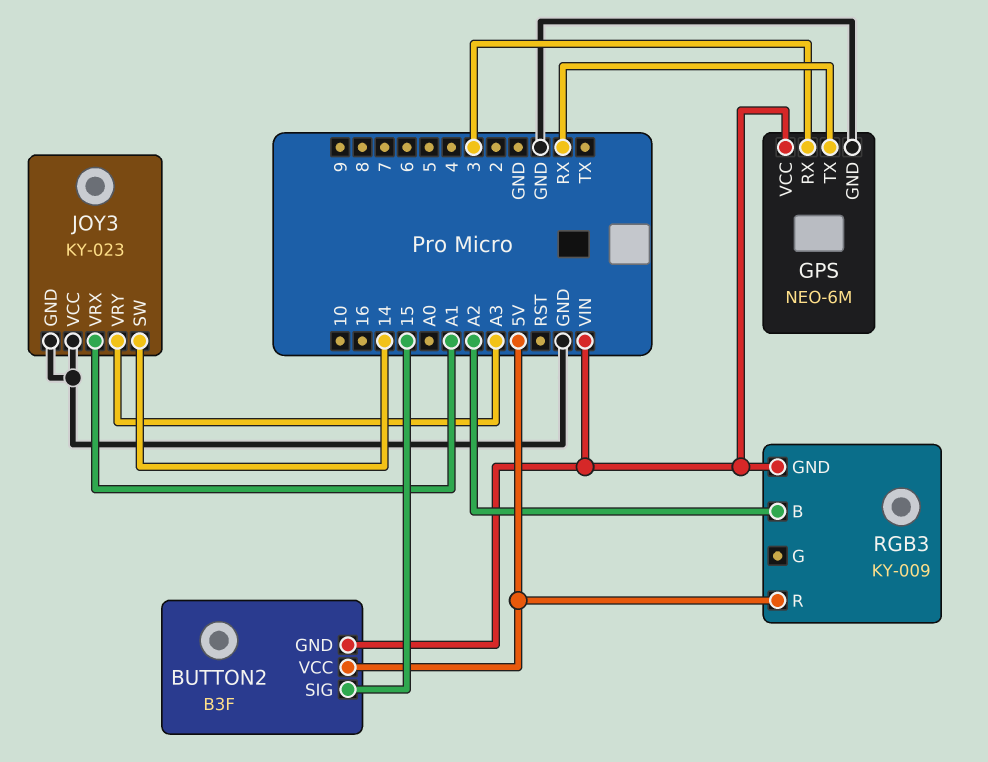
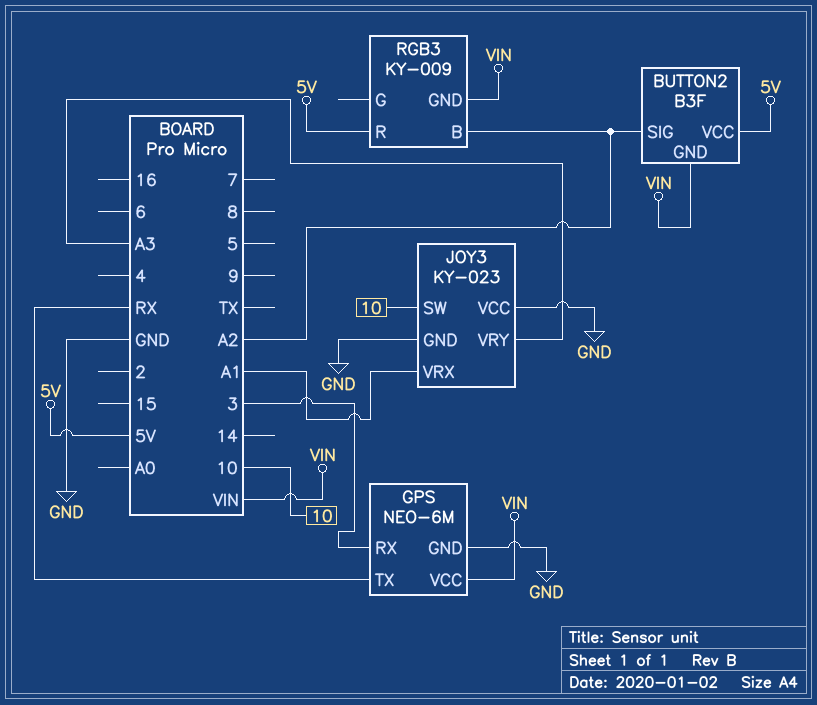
BUTTON2 pin SIG: 15 -> A2
JOY3 pin SW: 14 -> 10

